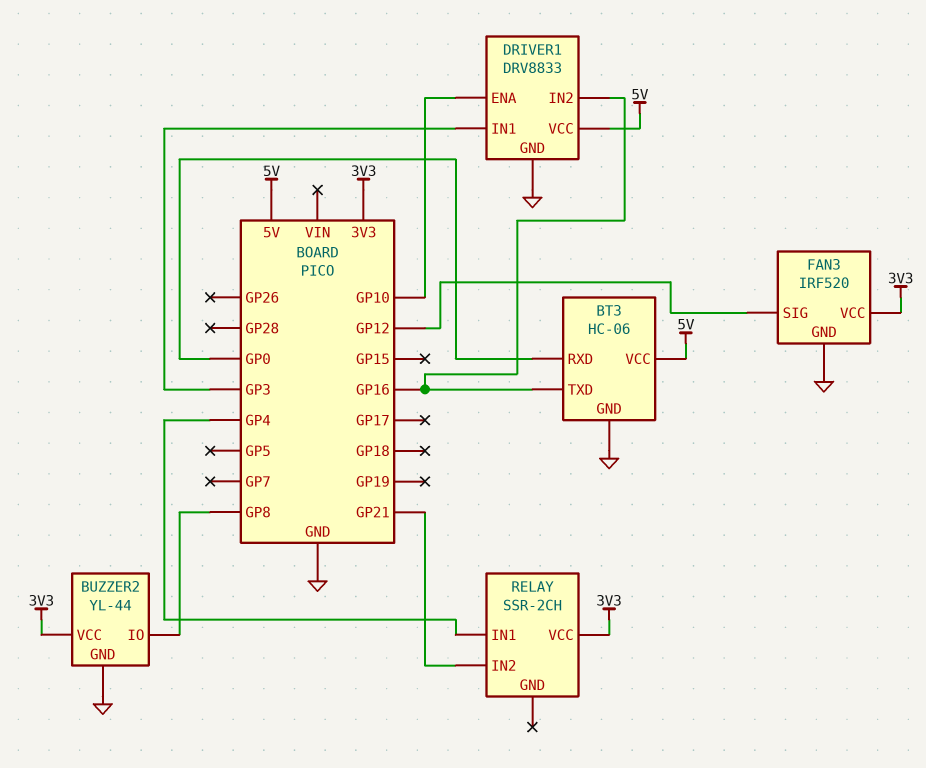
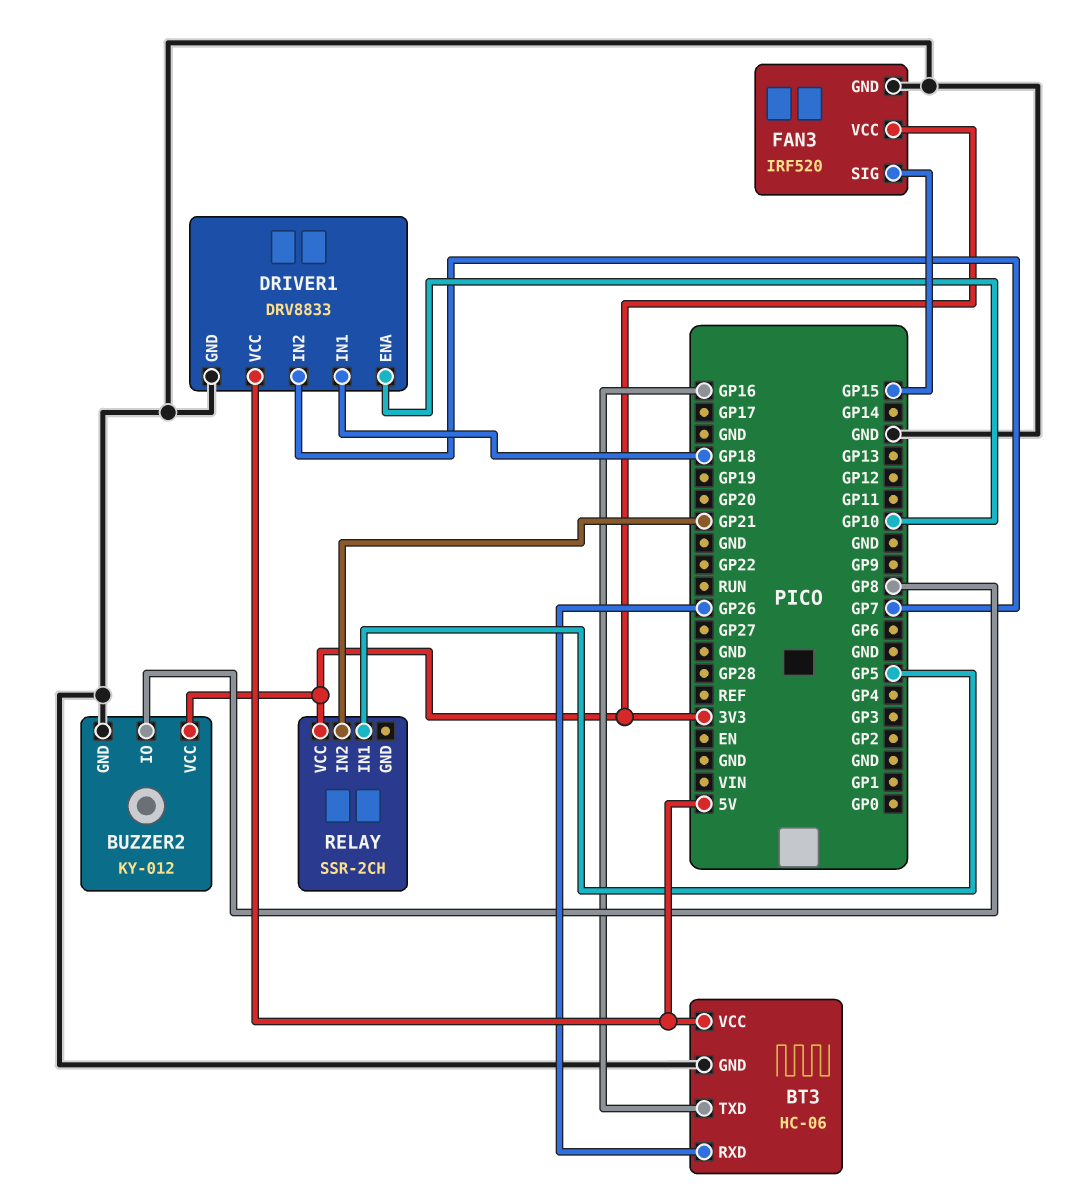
BT3 pin RXD: GP0 -> GP26
BUZZER2: YL-44 -> KY-012
DRIVER1 pin IN1: GP3 -> GP18
DRIVER1 pin IN2: GP16 -> GP7
FAN3 pin SIG: GP12 -> GP15
RELAY pin IN1: GP4 -> GP5

